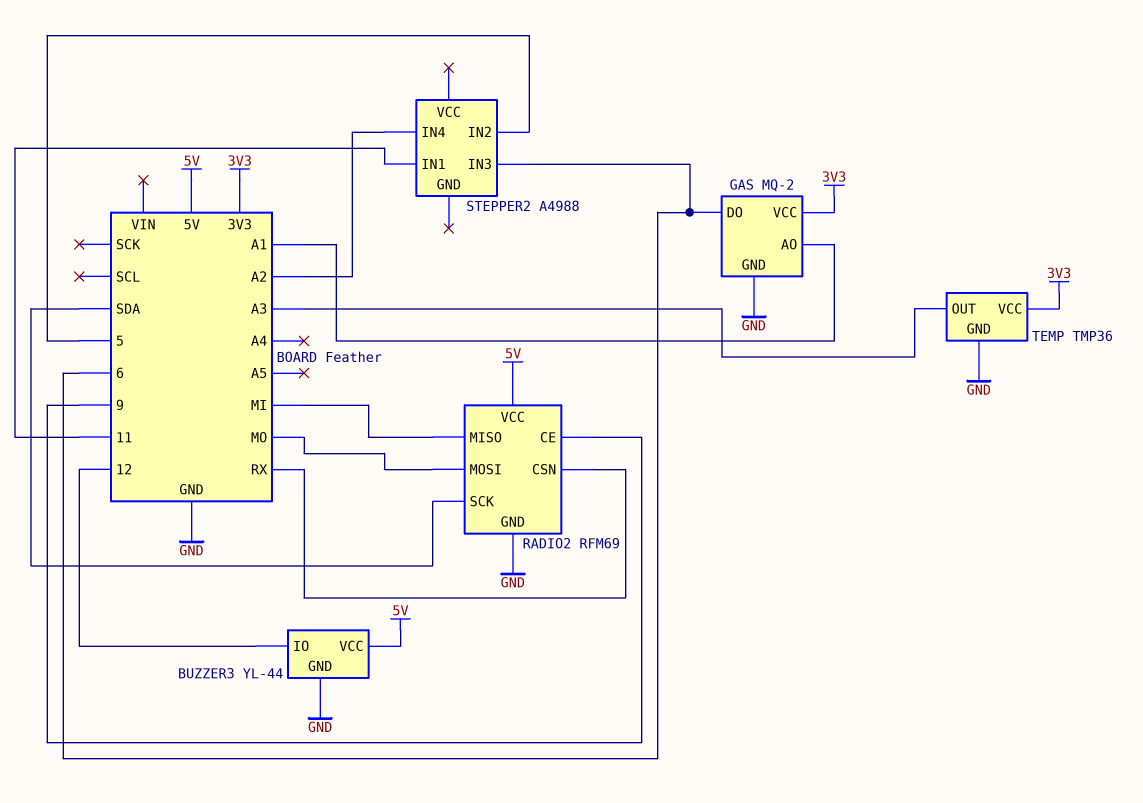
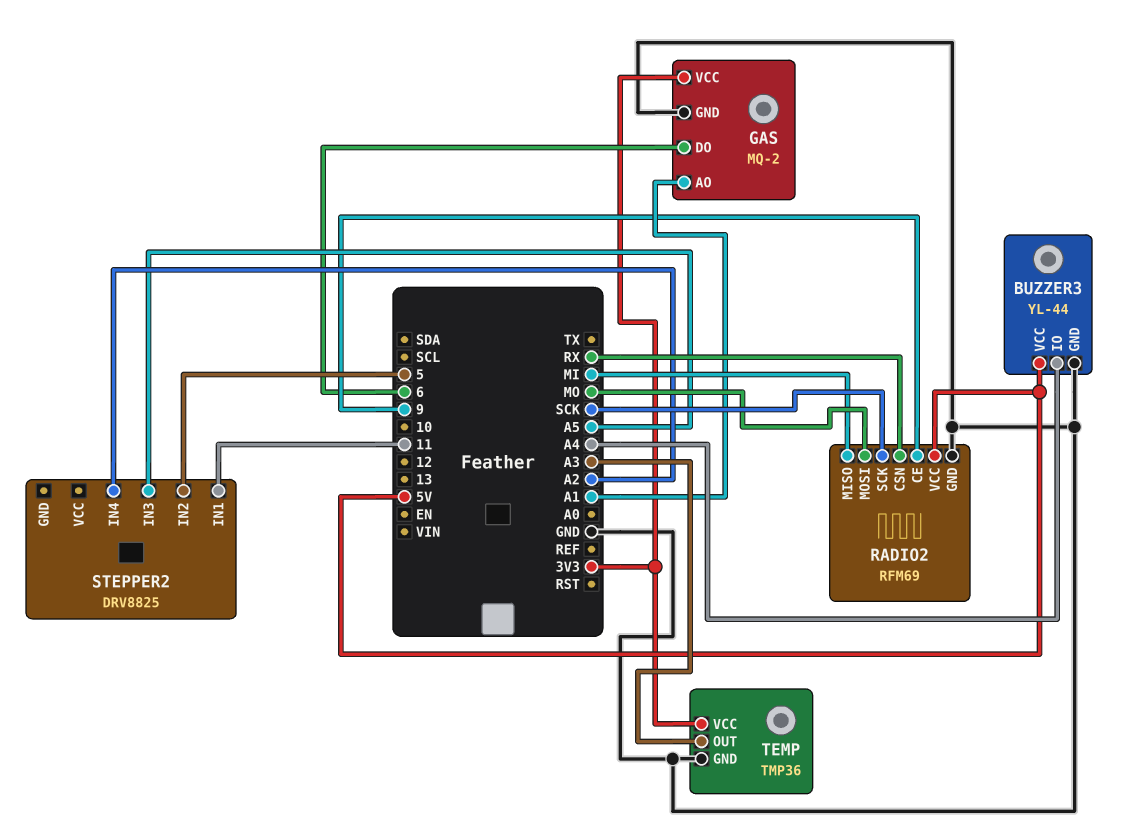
BUZZER3 pin IO: 12 -> A4
RADIO2 pin SCK: SDA -> SCK
STEPPER2: A4988 -> DRV8825
STEPPER2 pin IN3: 6 -> A5

